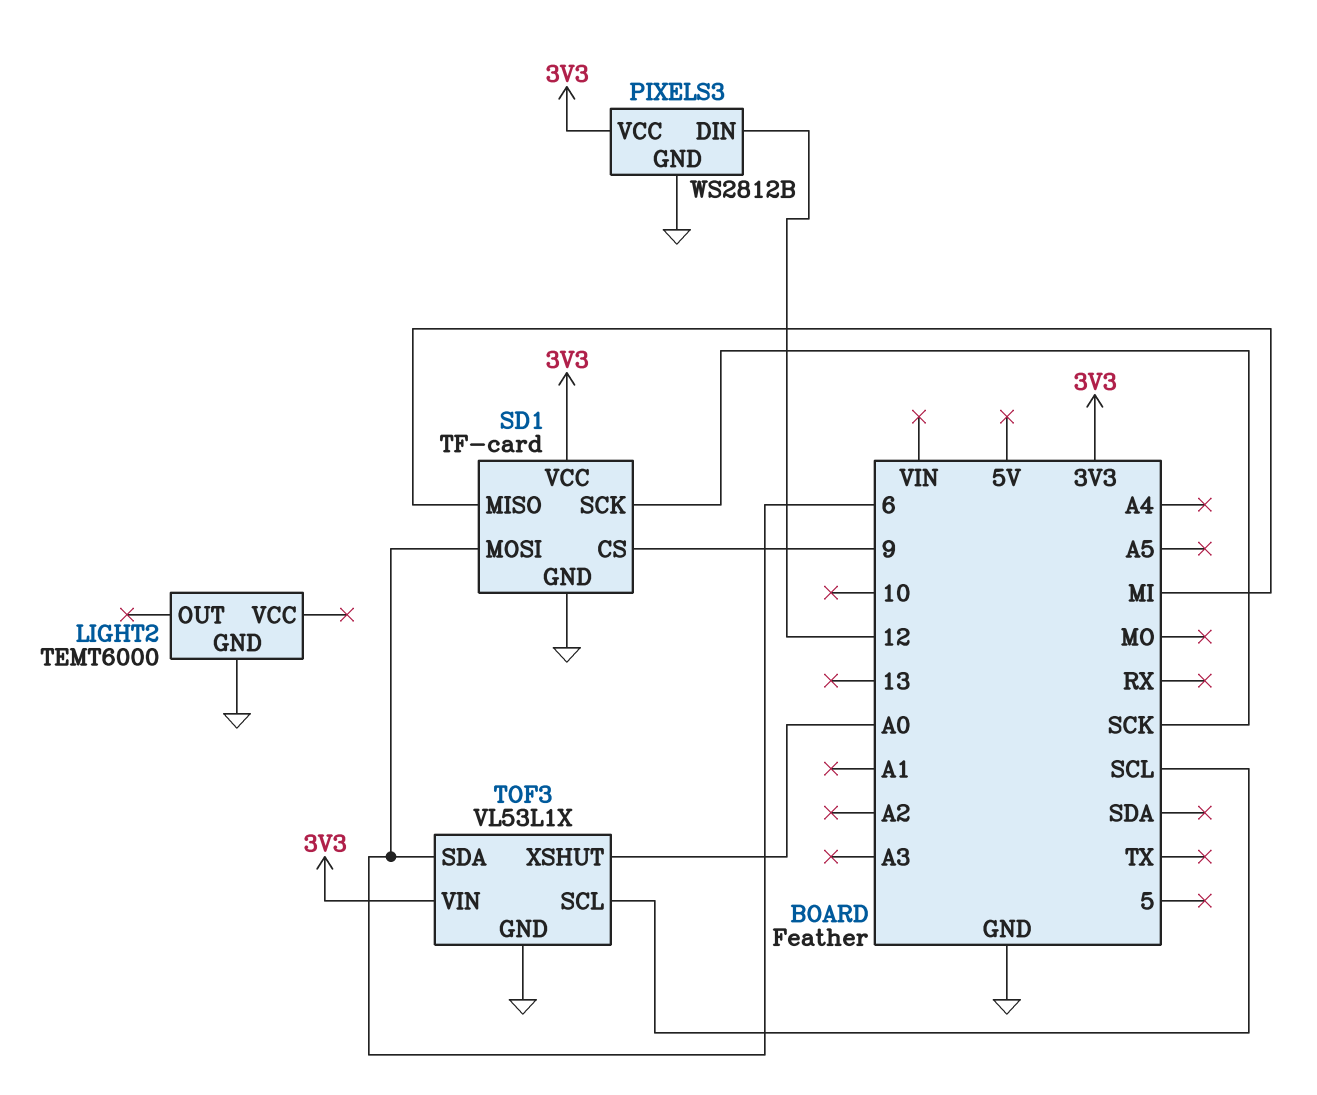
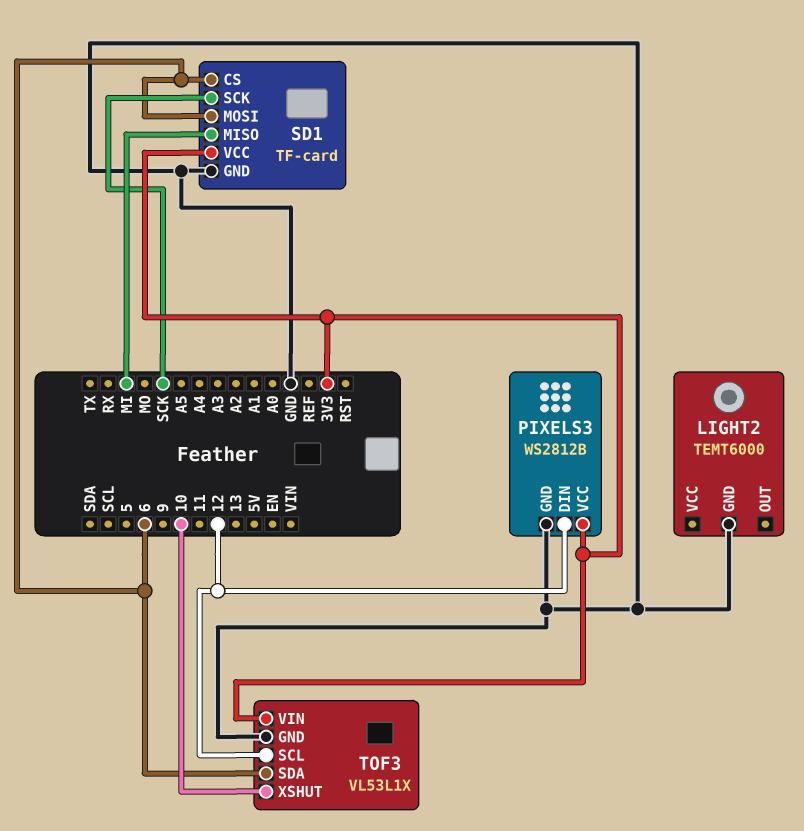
SD1 pin CS: 9 -> 6
TOF3 pin SCL: SCL -> 12
TOF3 pin XSHUT: A0 -> 10

